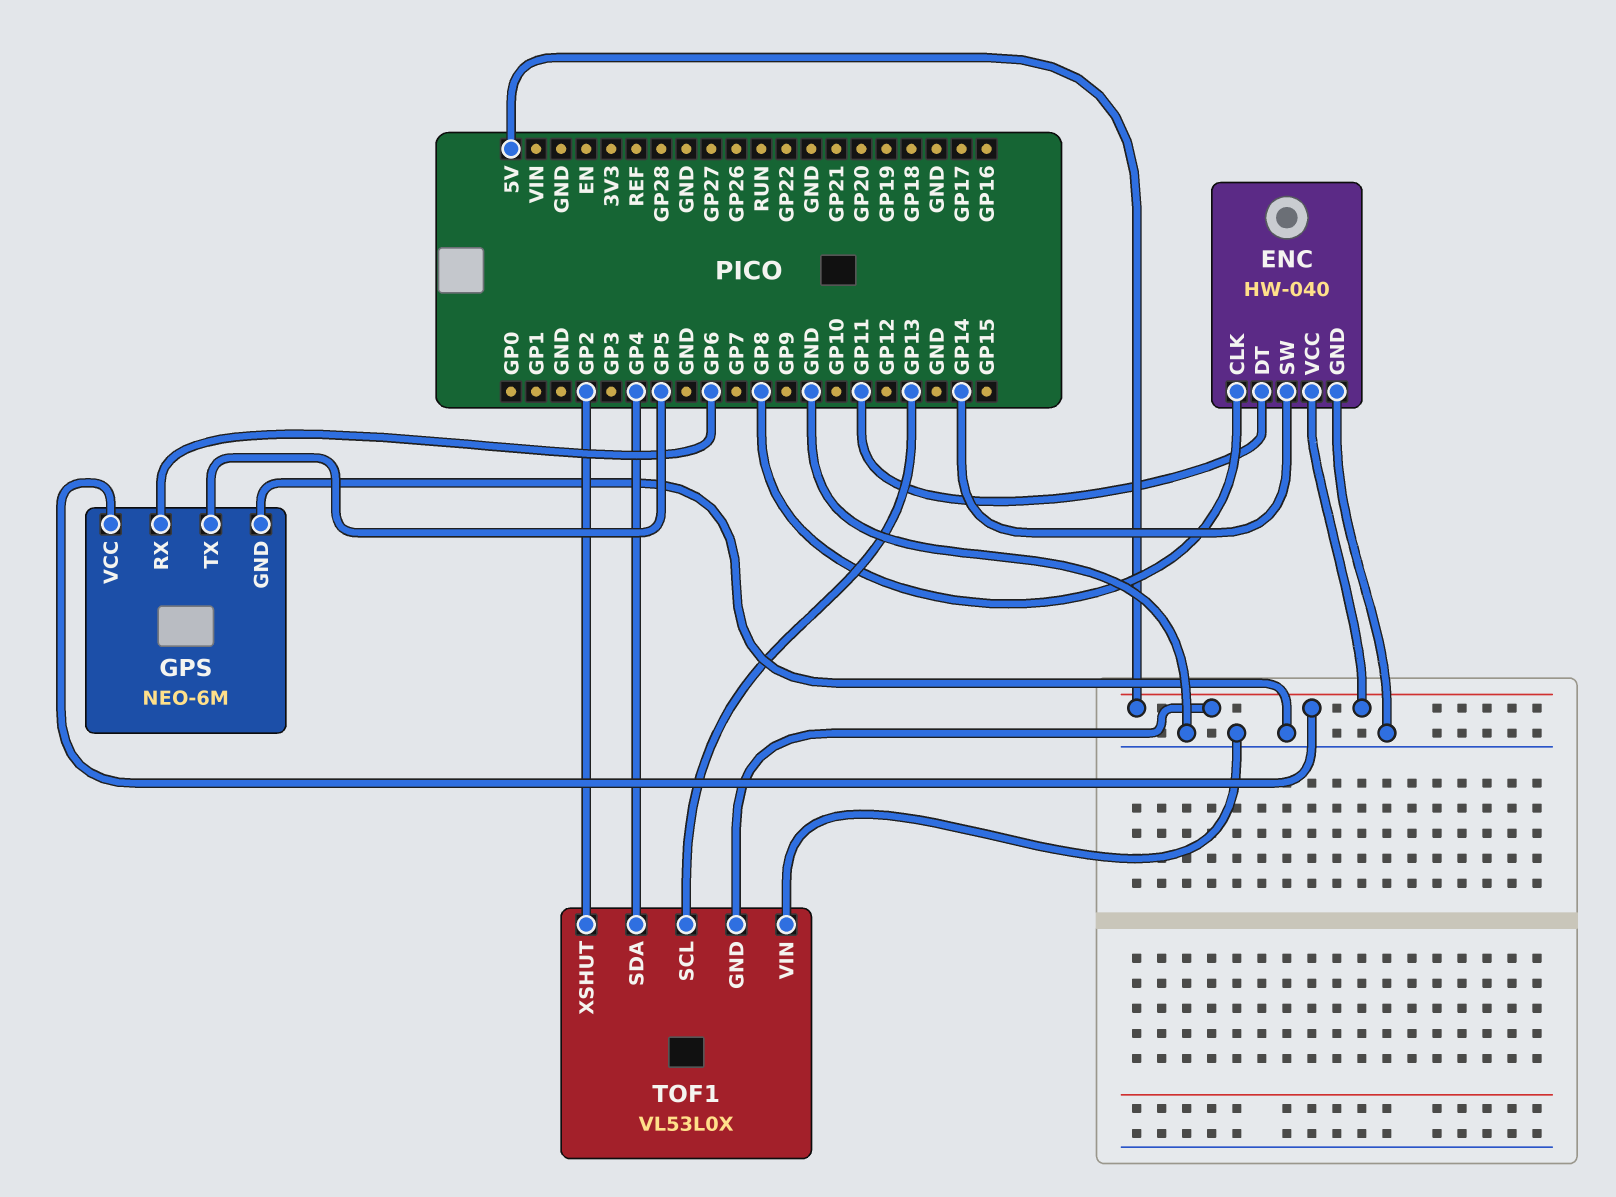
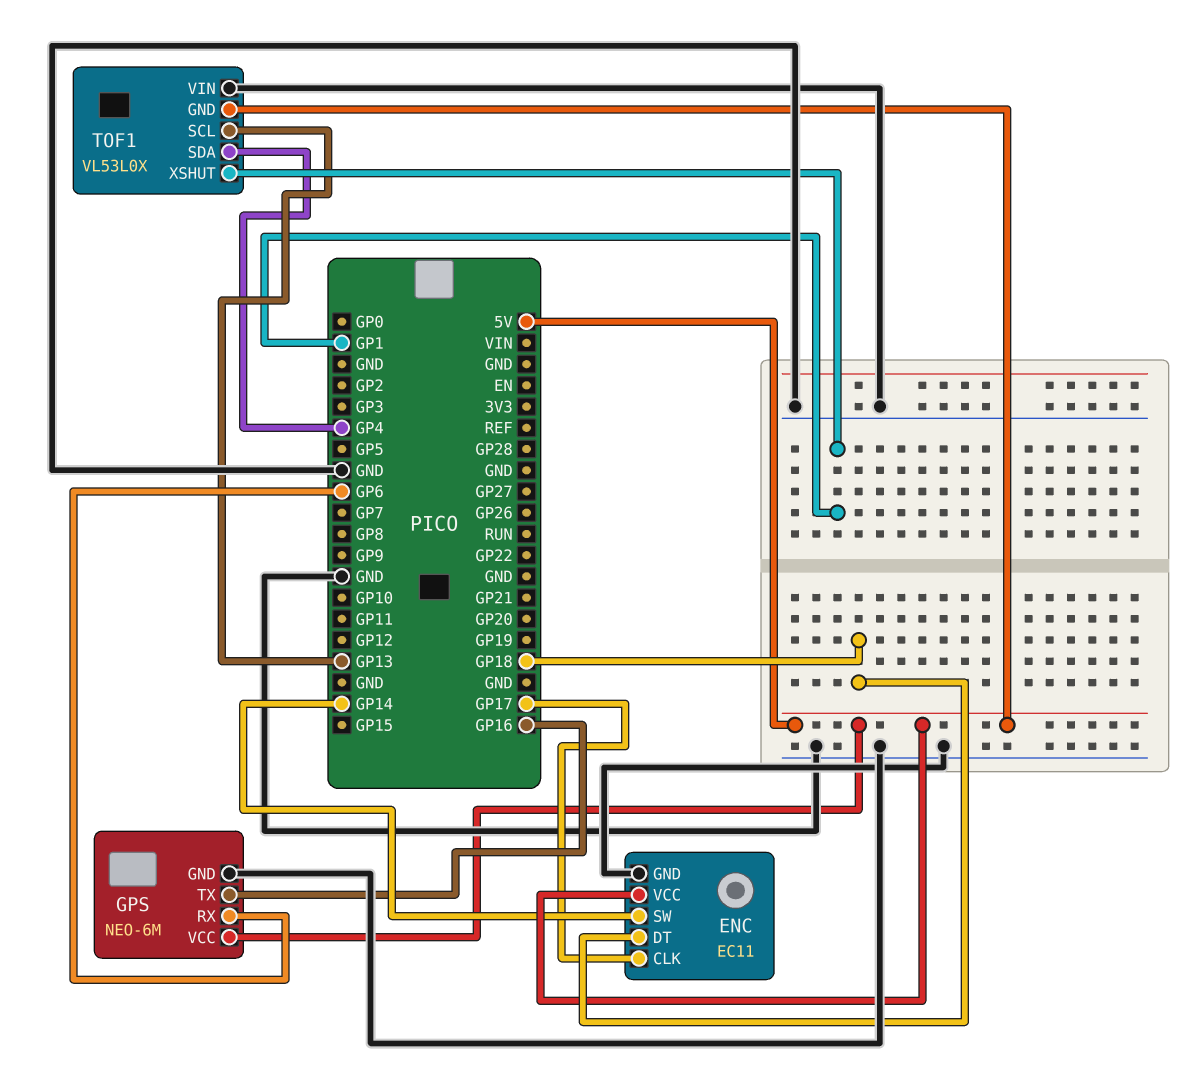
ENC: HW-040 -> EC11
ENC pin CLK: GP8 -> GP17
ENC pin DT: GP11 -> GP18
GPS pin TX: GP5 -> GP16
TOF1 pin XSHUT: GP2 -> GP1

